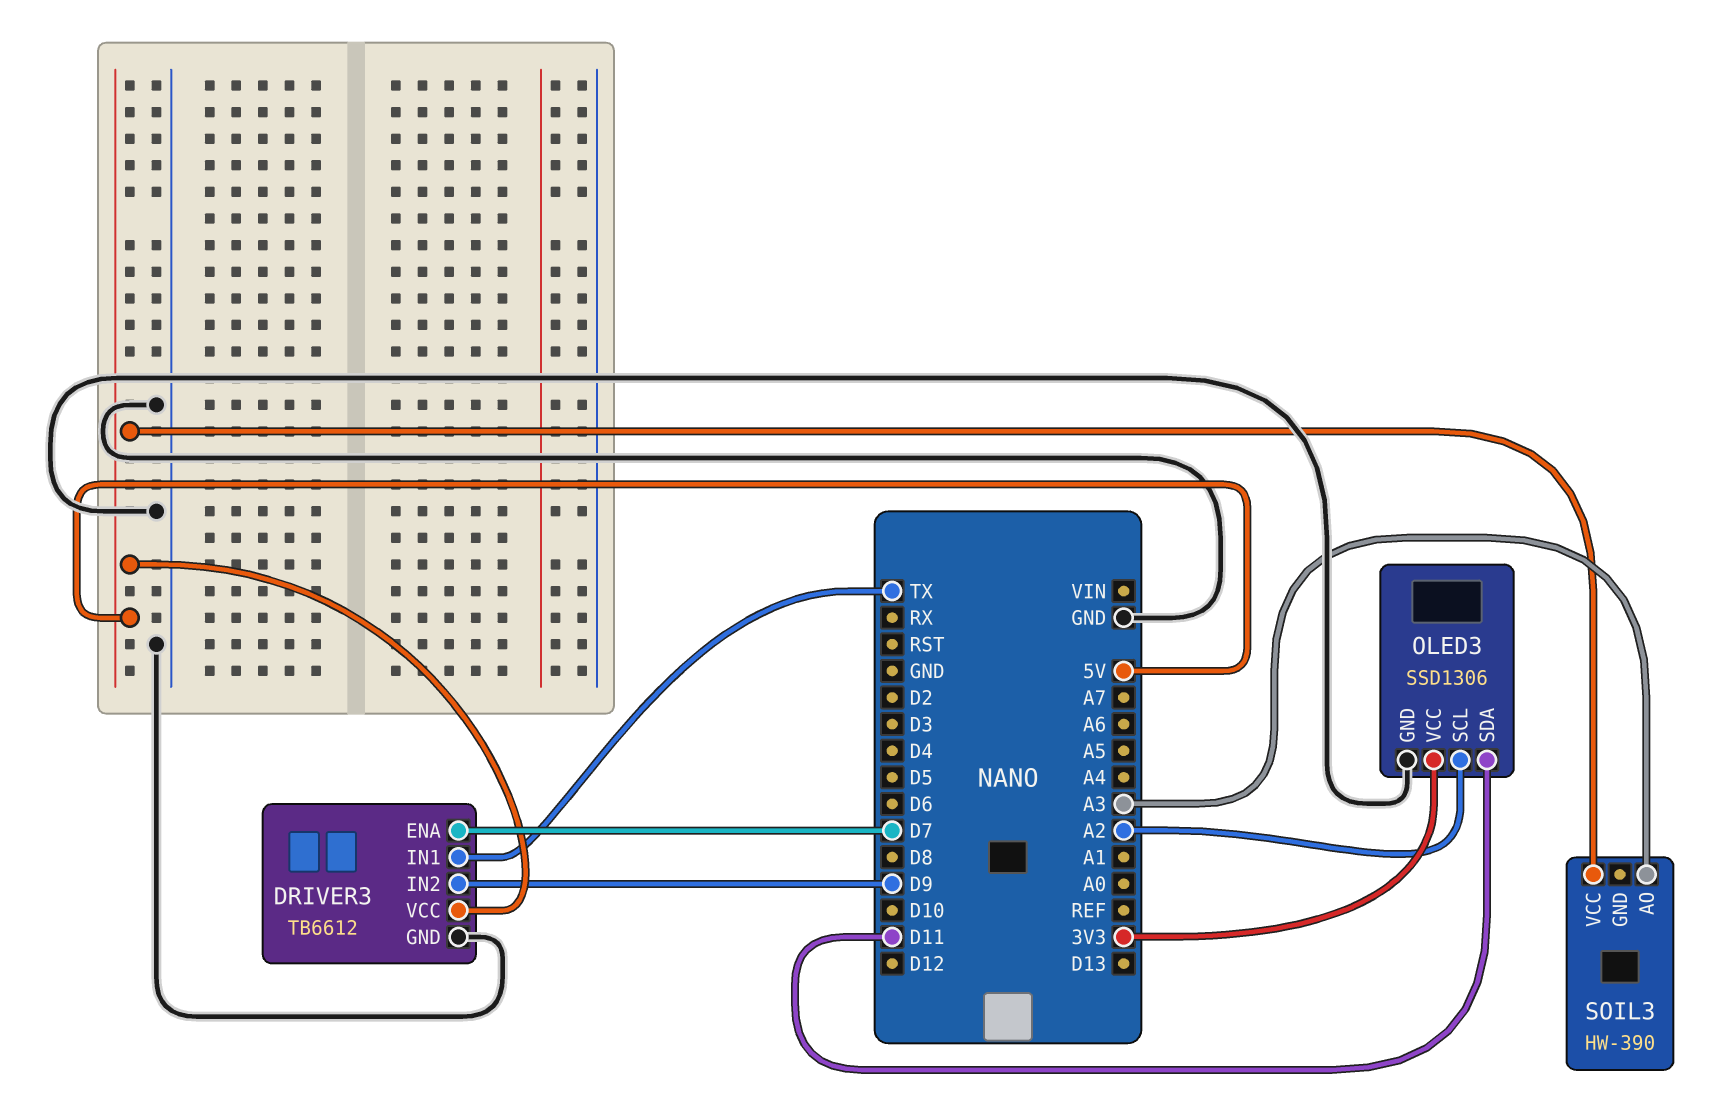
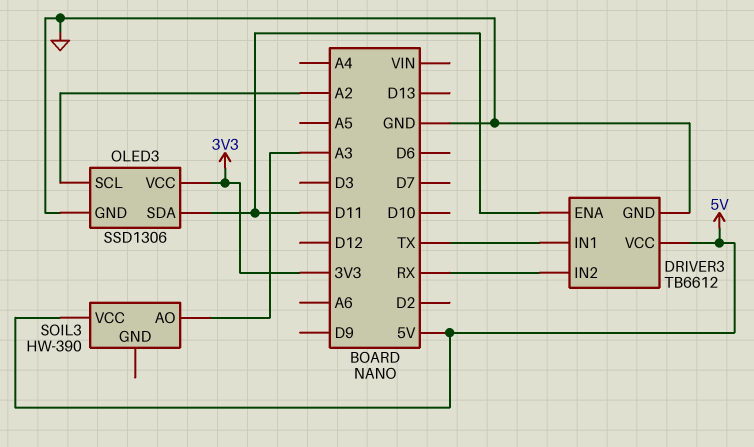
DRIVER3 pin ENA: D7 -> D11
DRIVER3 pin IN2: D9 -> RX

